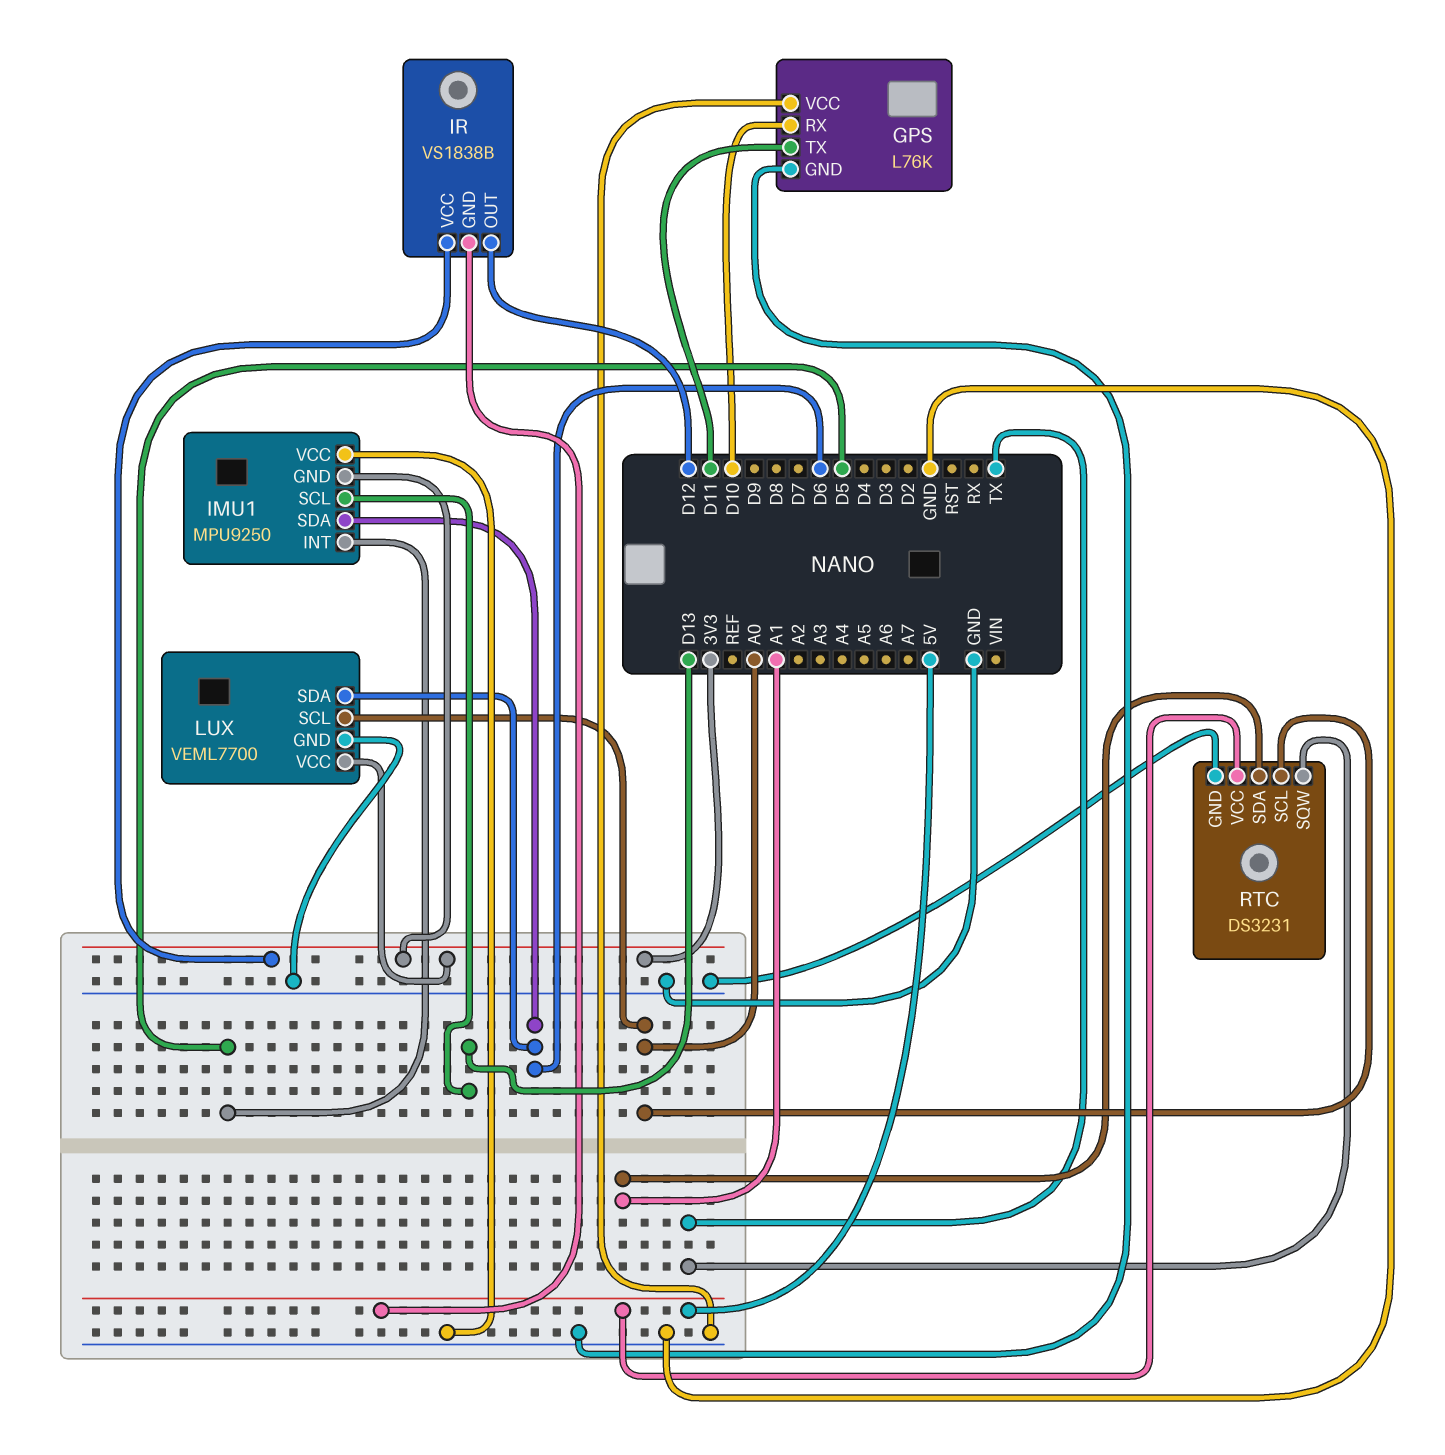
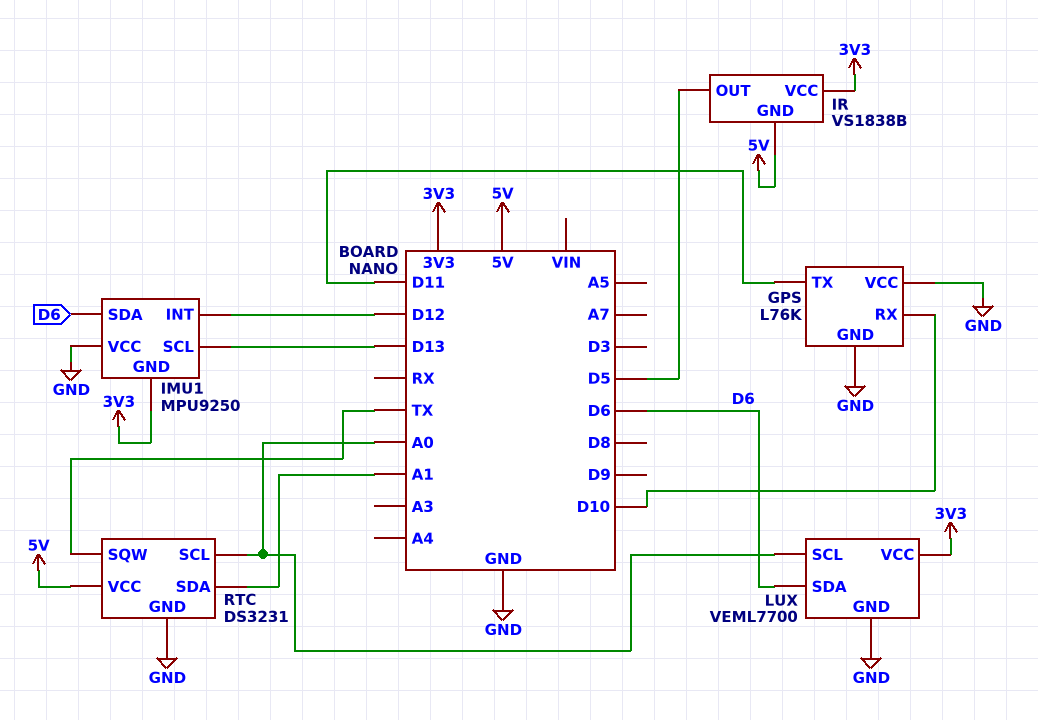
IMU1 pin INT: D5 -> D12
IR pin OUT: D12 -> D5

